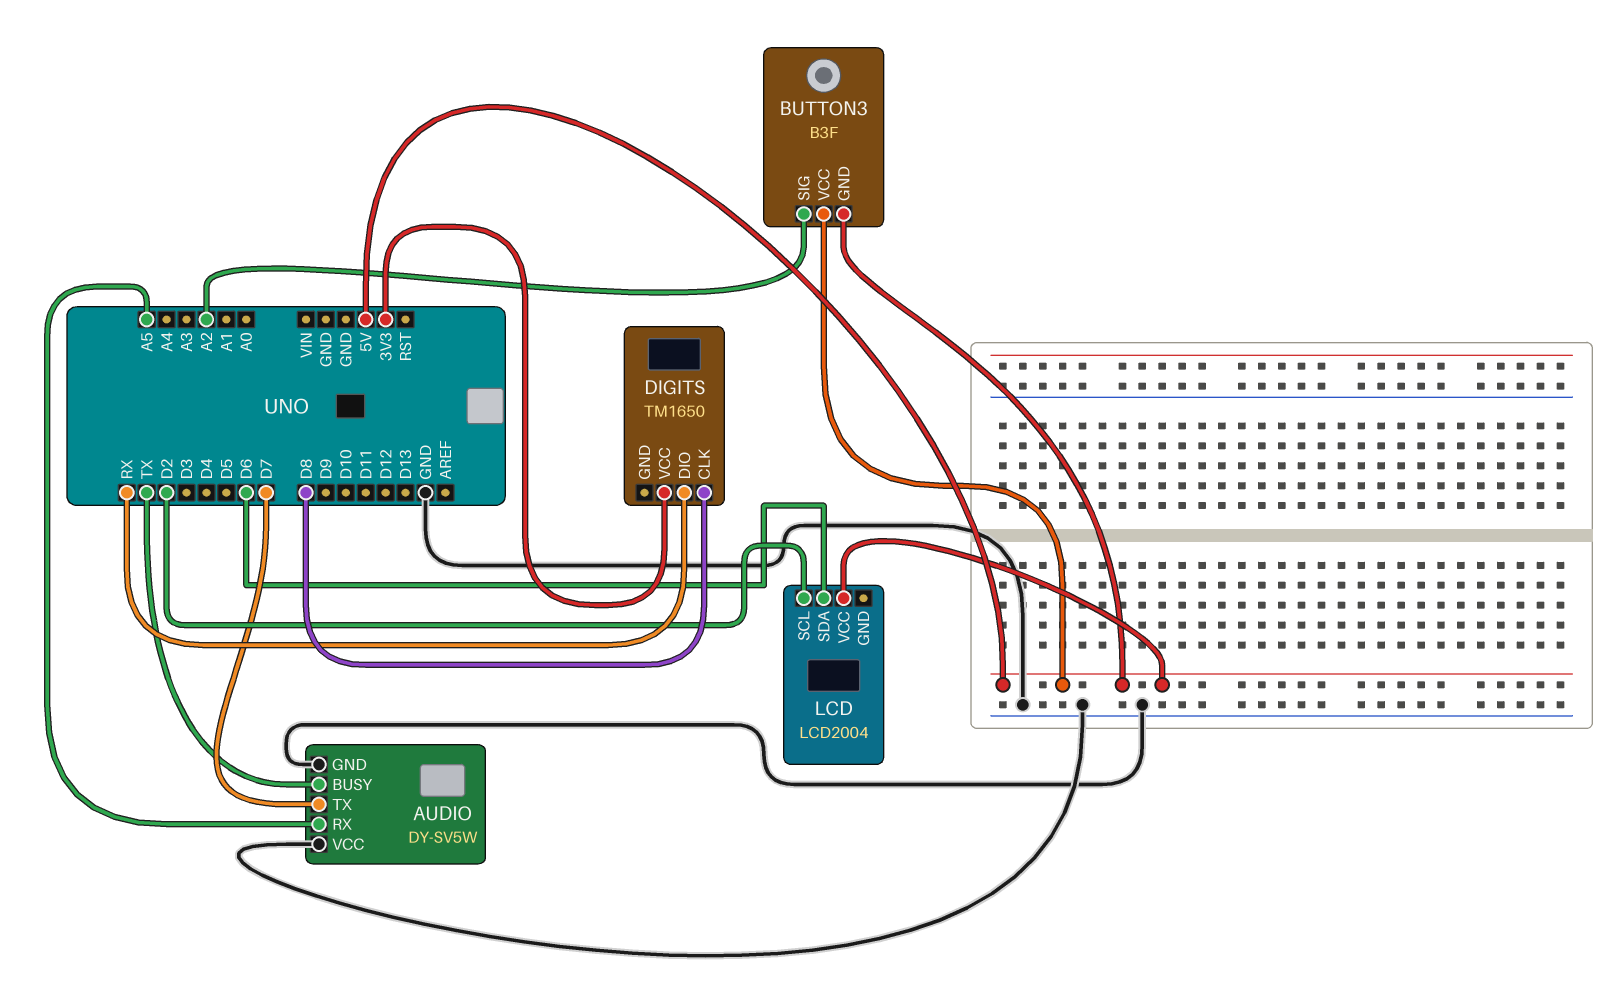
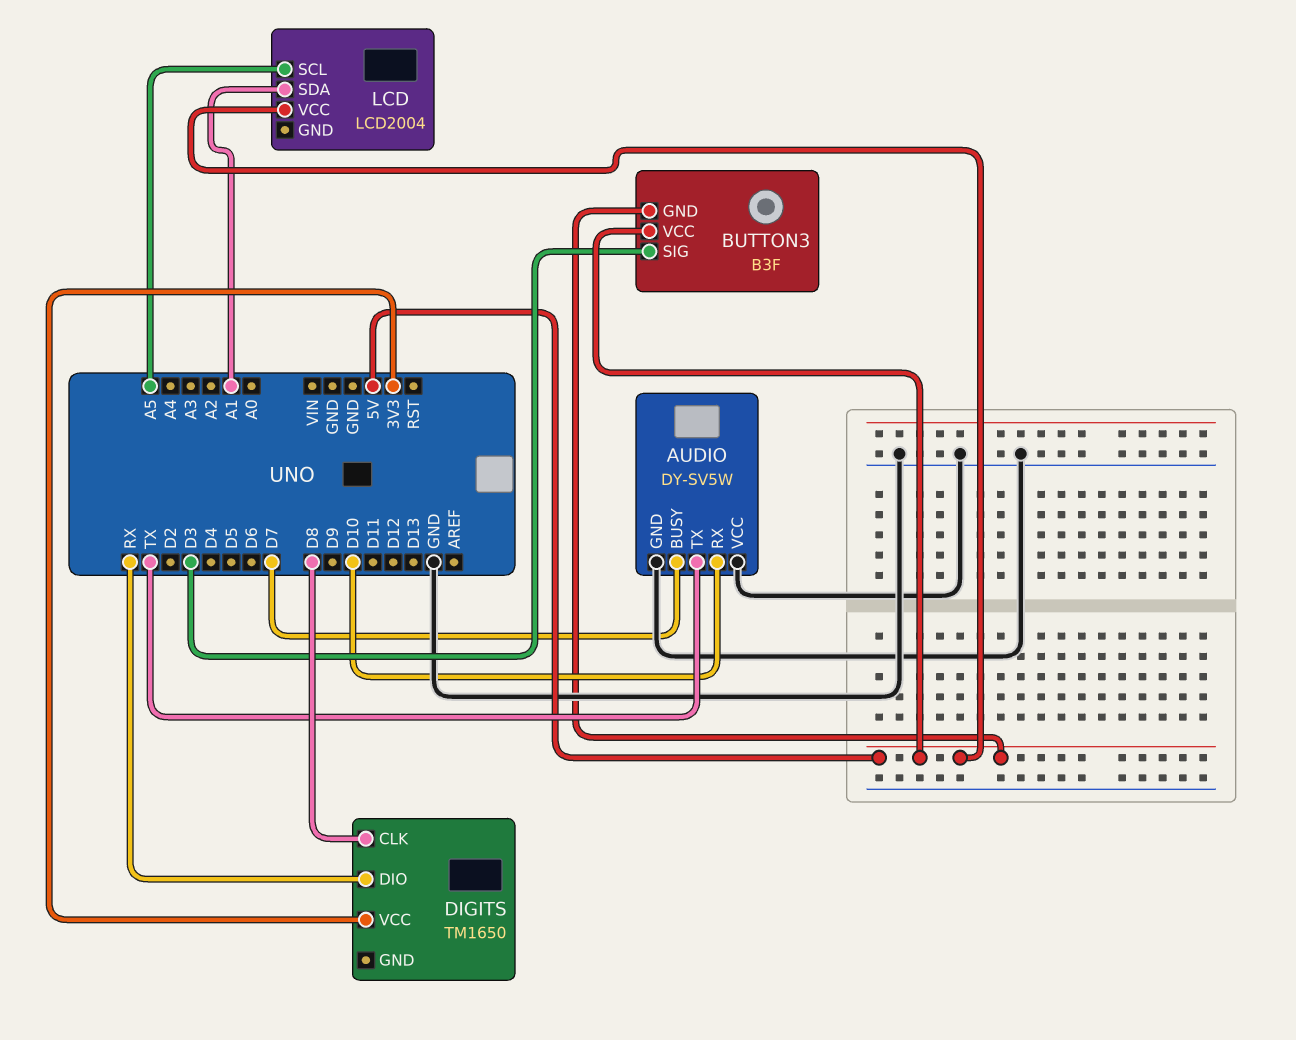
AUDIO pin BUSY: TX -> D7
AUDIO pin RX: A5 -> D10
AUDIO pin TX: D7 -> TX
BUTTON3 pin SIG: A2 -> D3
LCD pin SCL: D2 -> A5
LCD pin SDA: D6 -> A1

